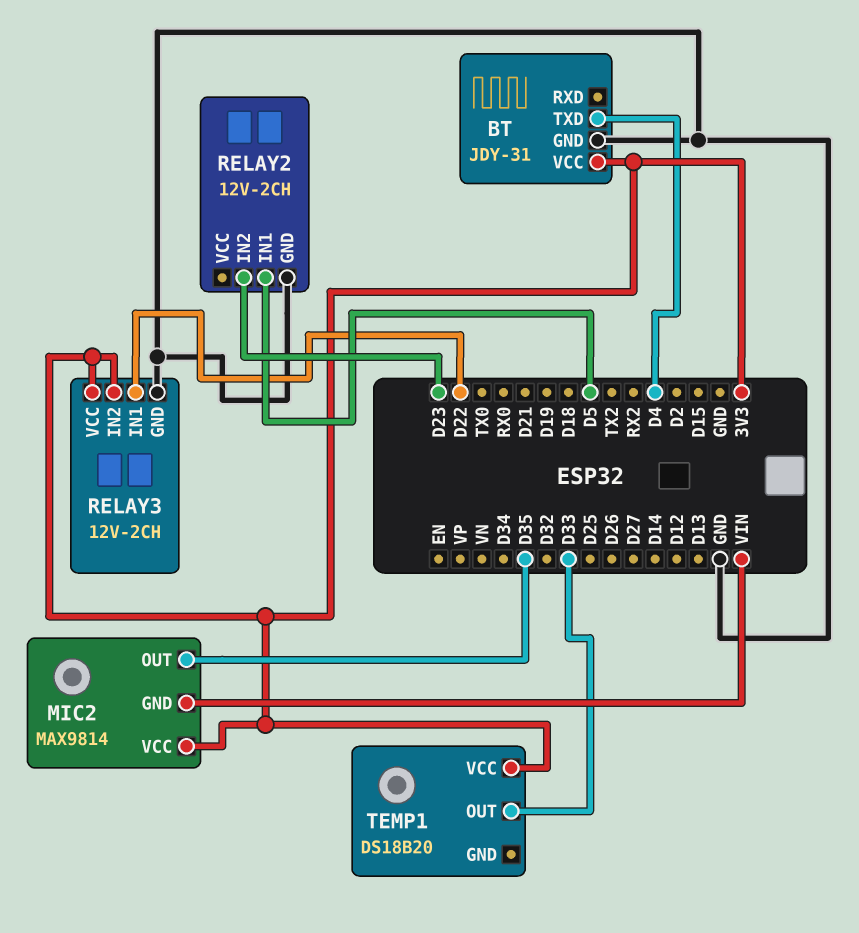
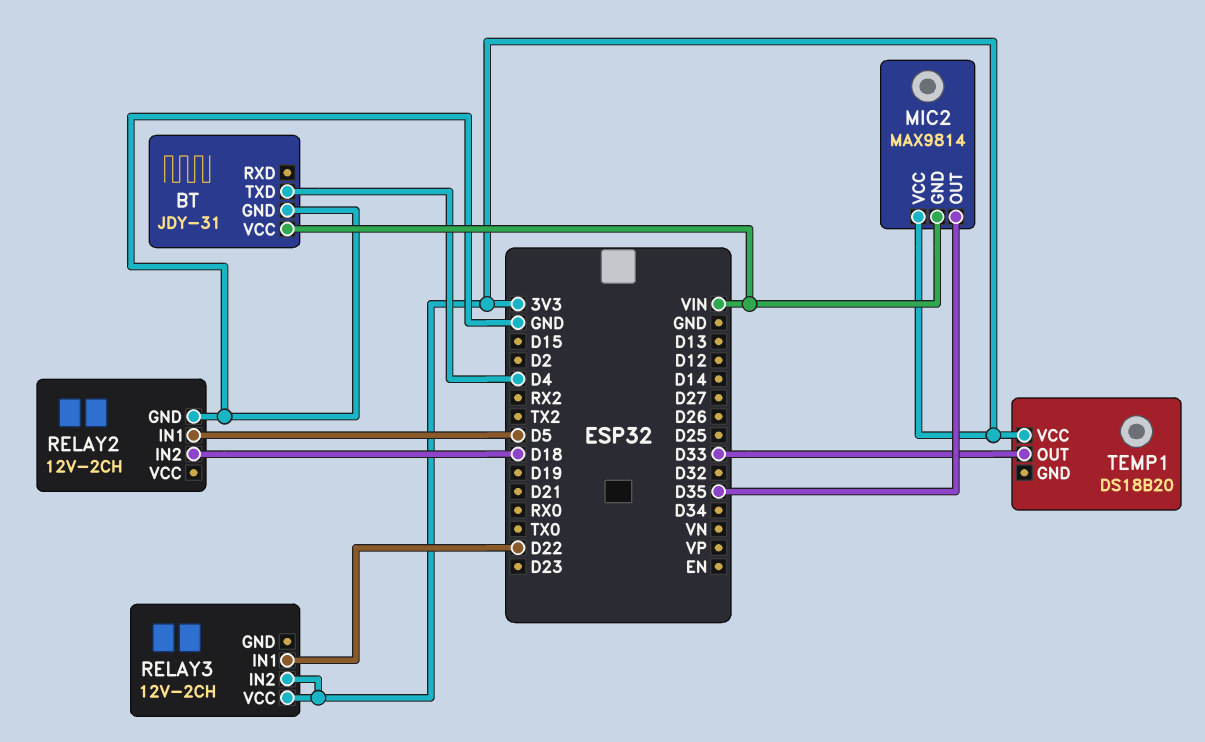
BT pin VCC: 3V3 -> VIN
RELAY2 pin IN2: D23 -> D18
RELAY3 pin GND: GND -> none

